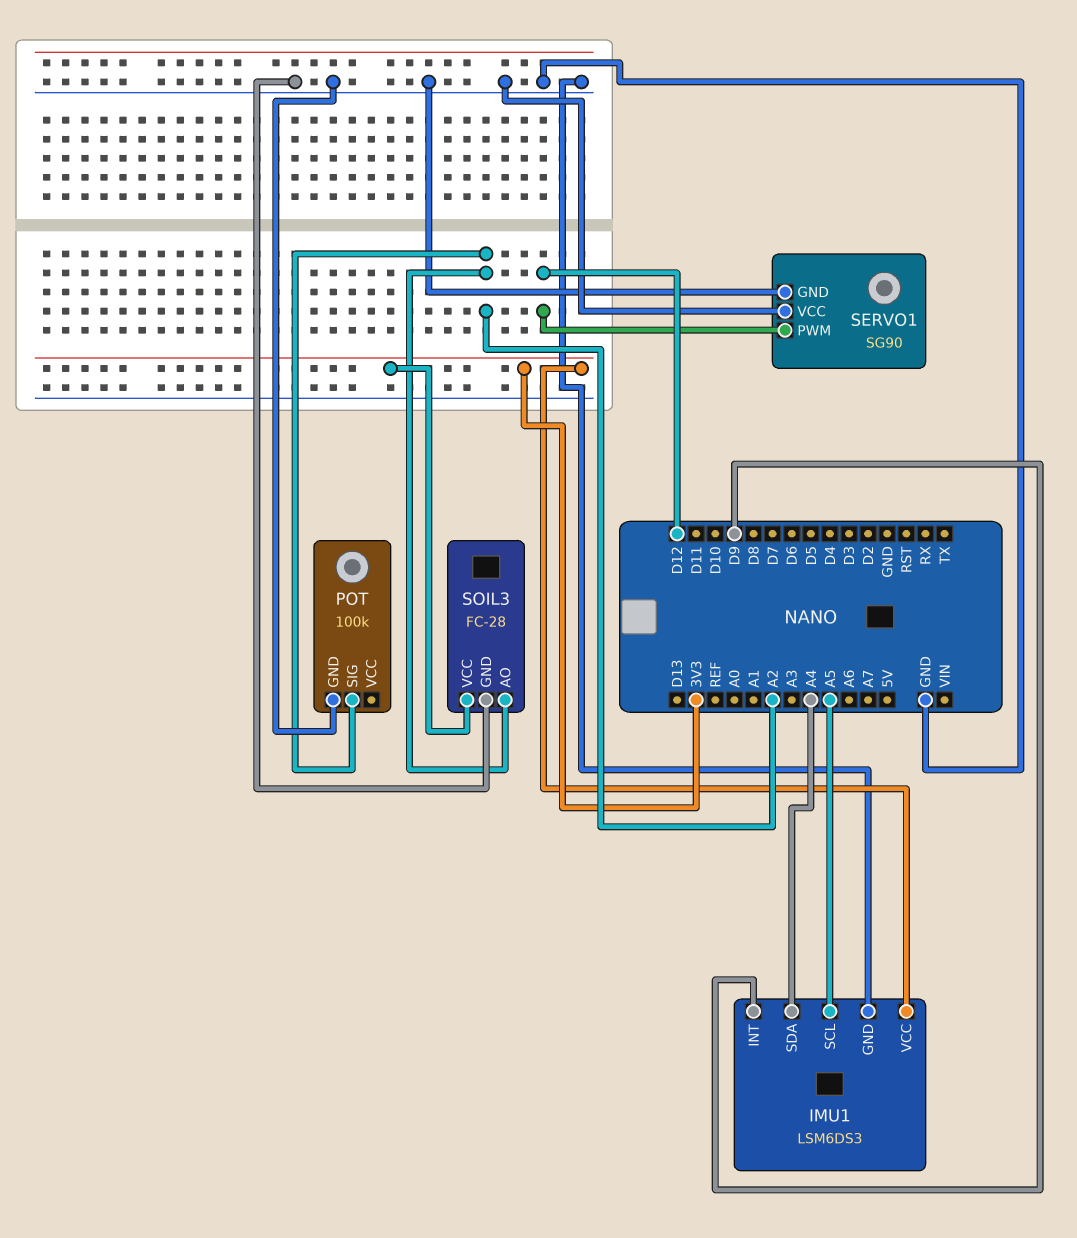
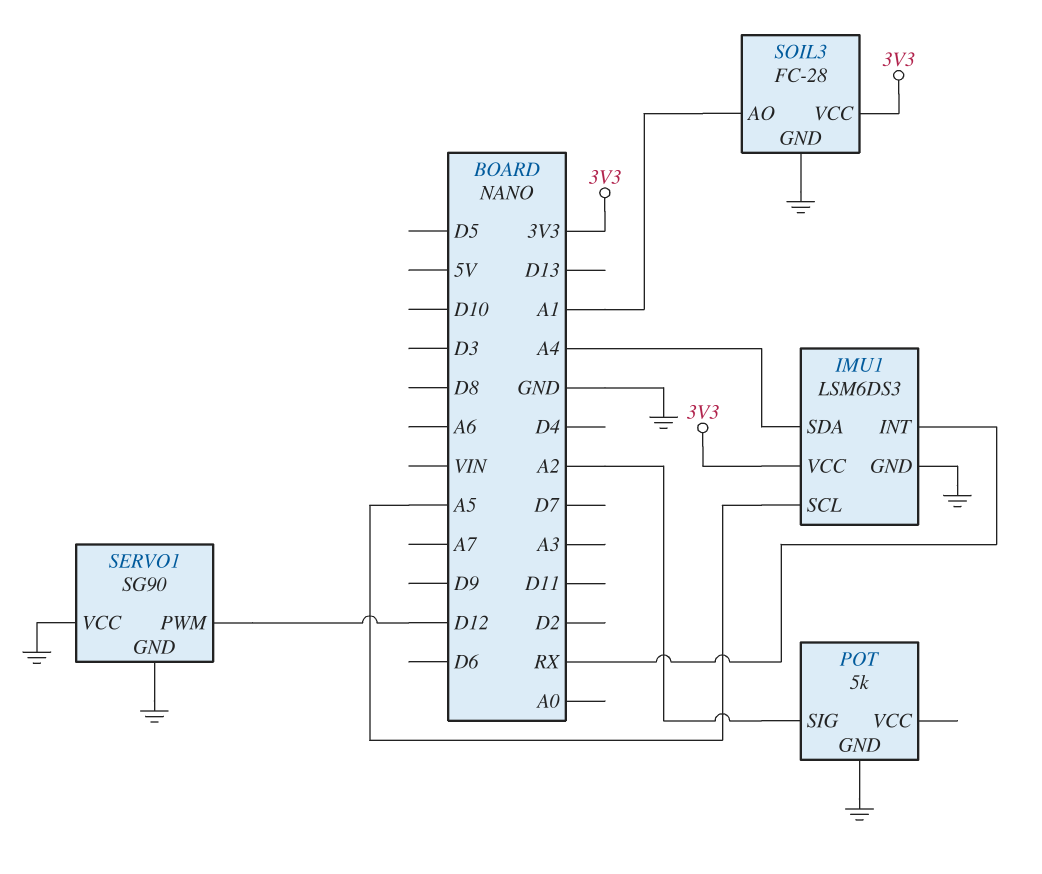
IMU1 pin INT: D9 -> RX
POT: 100k -> 5k
SOIL3 pin AO: A2 -> A1

